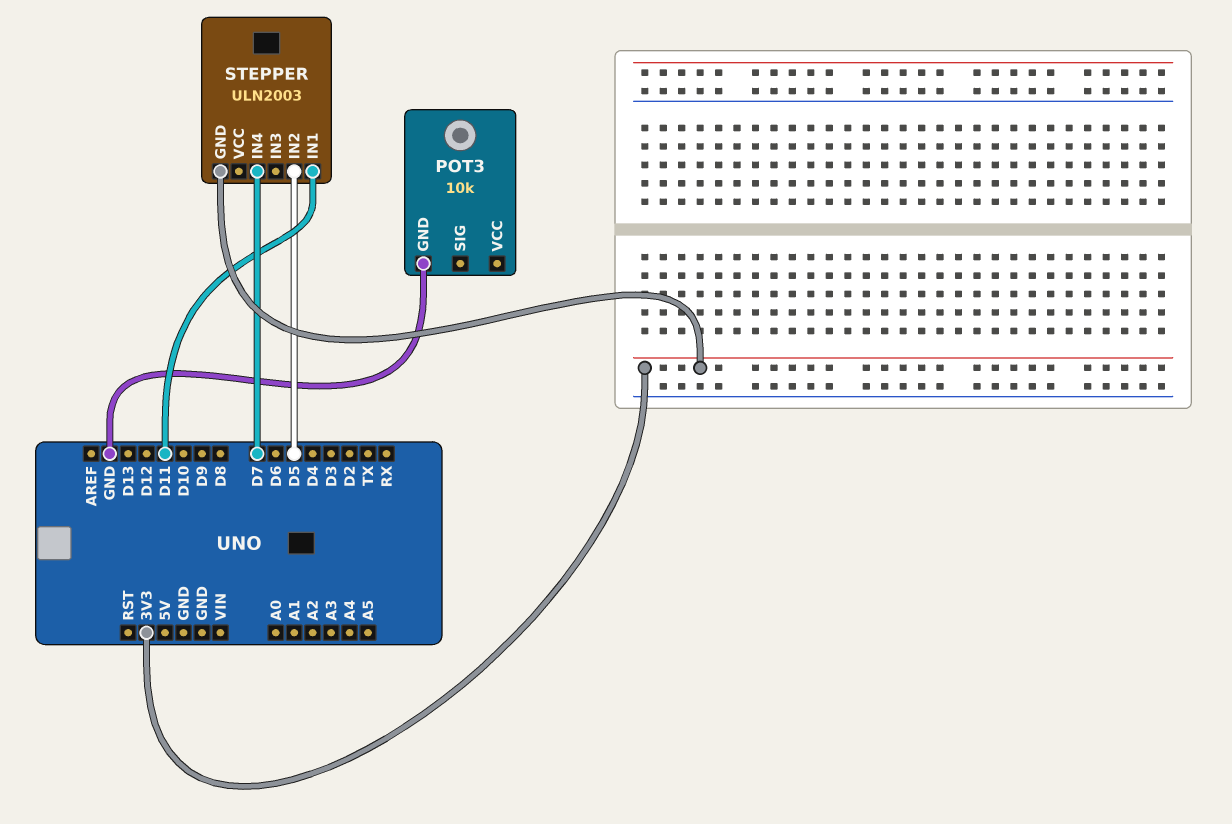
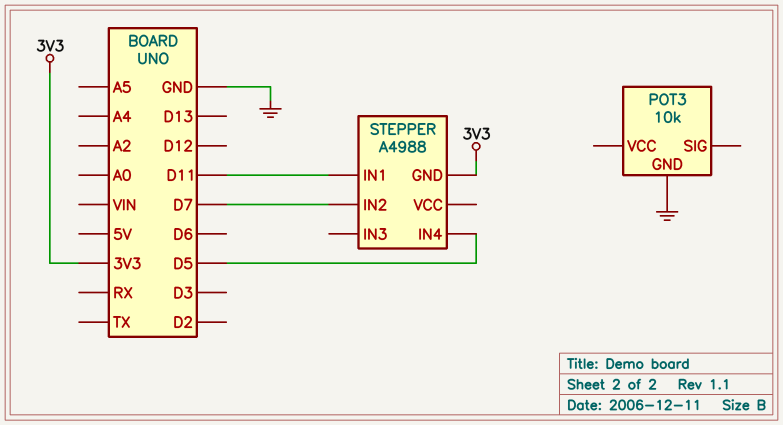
STEPPER: ULN2003 -> A4988
STEPPER pin IN2: D5 -> D7
STEPPER pin IN4: D7 -> D5

